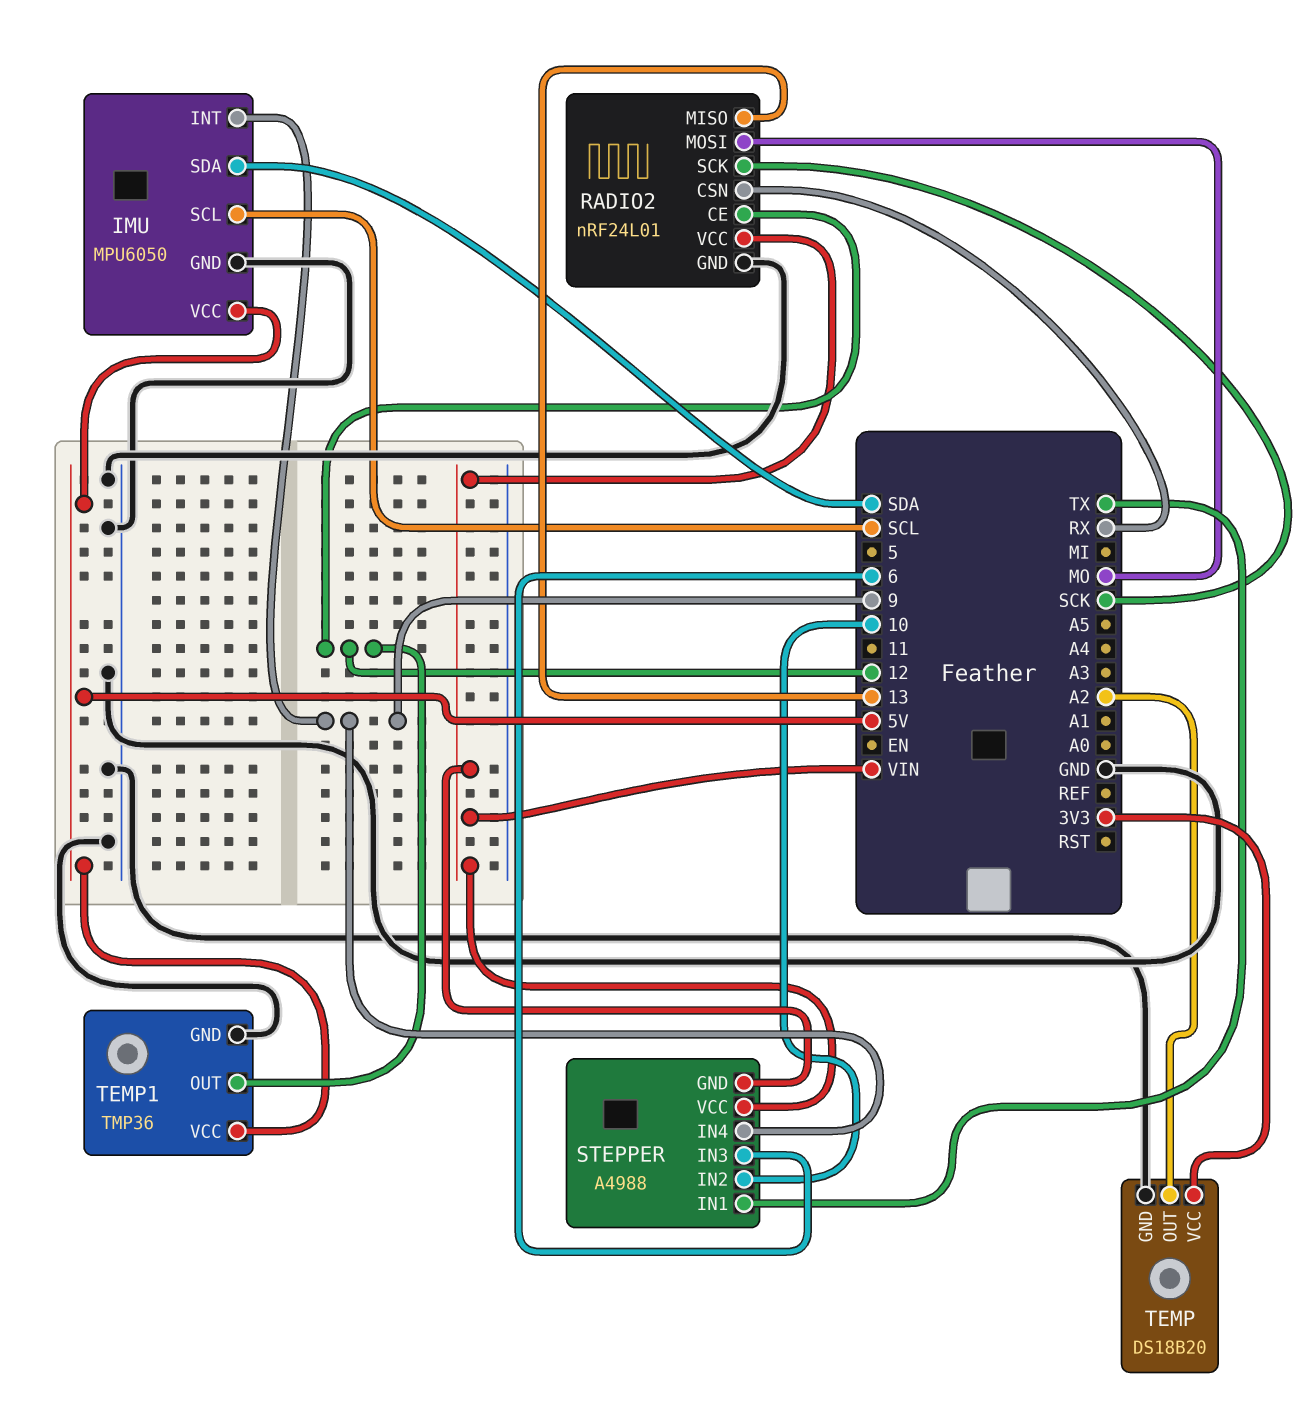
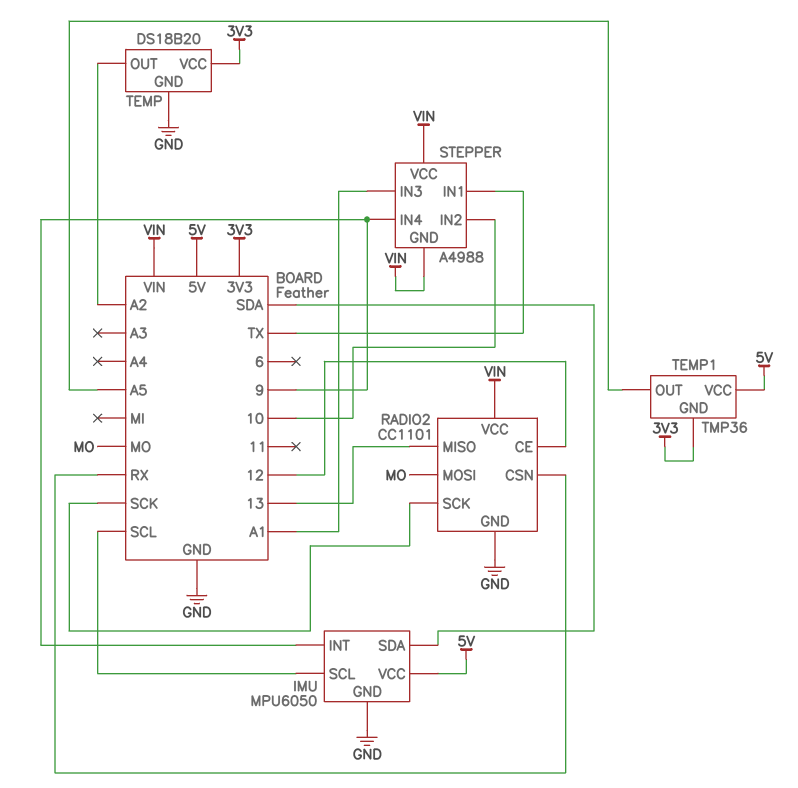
RADIO2: nRF24L01 -> CC1101
STEPPER pin IN3: 6 -> A1
TEMP1 pin GND: GND -> 3V3
TEMP1 pin OUT: 12 -> A5

